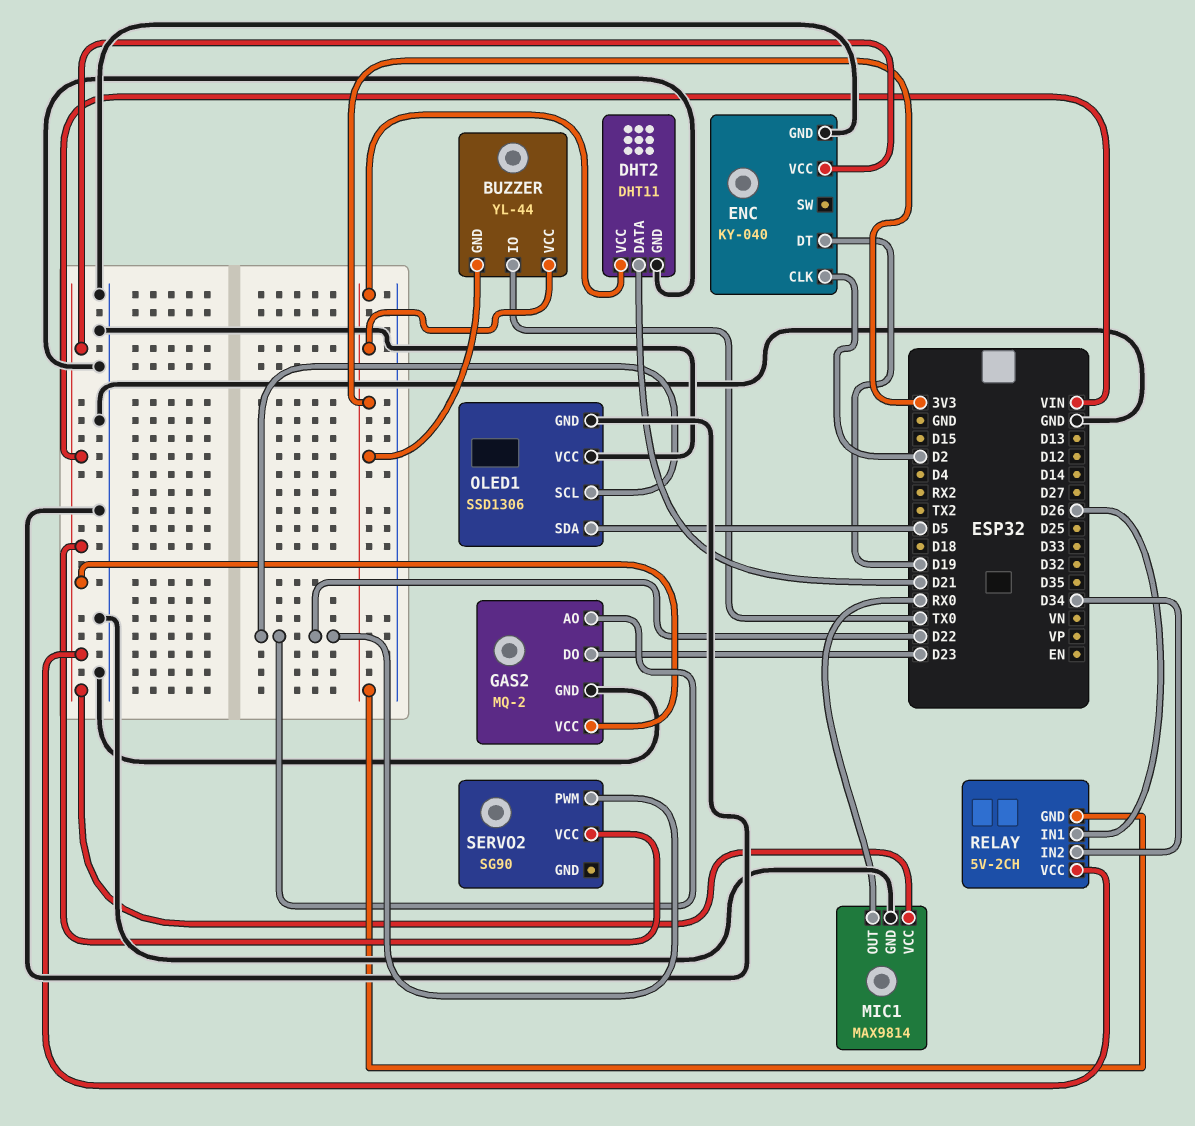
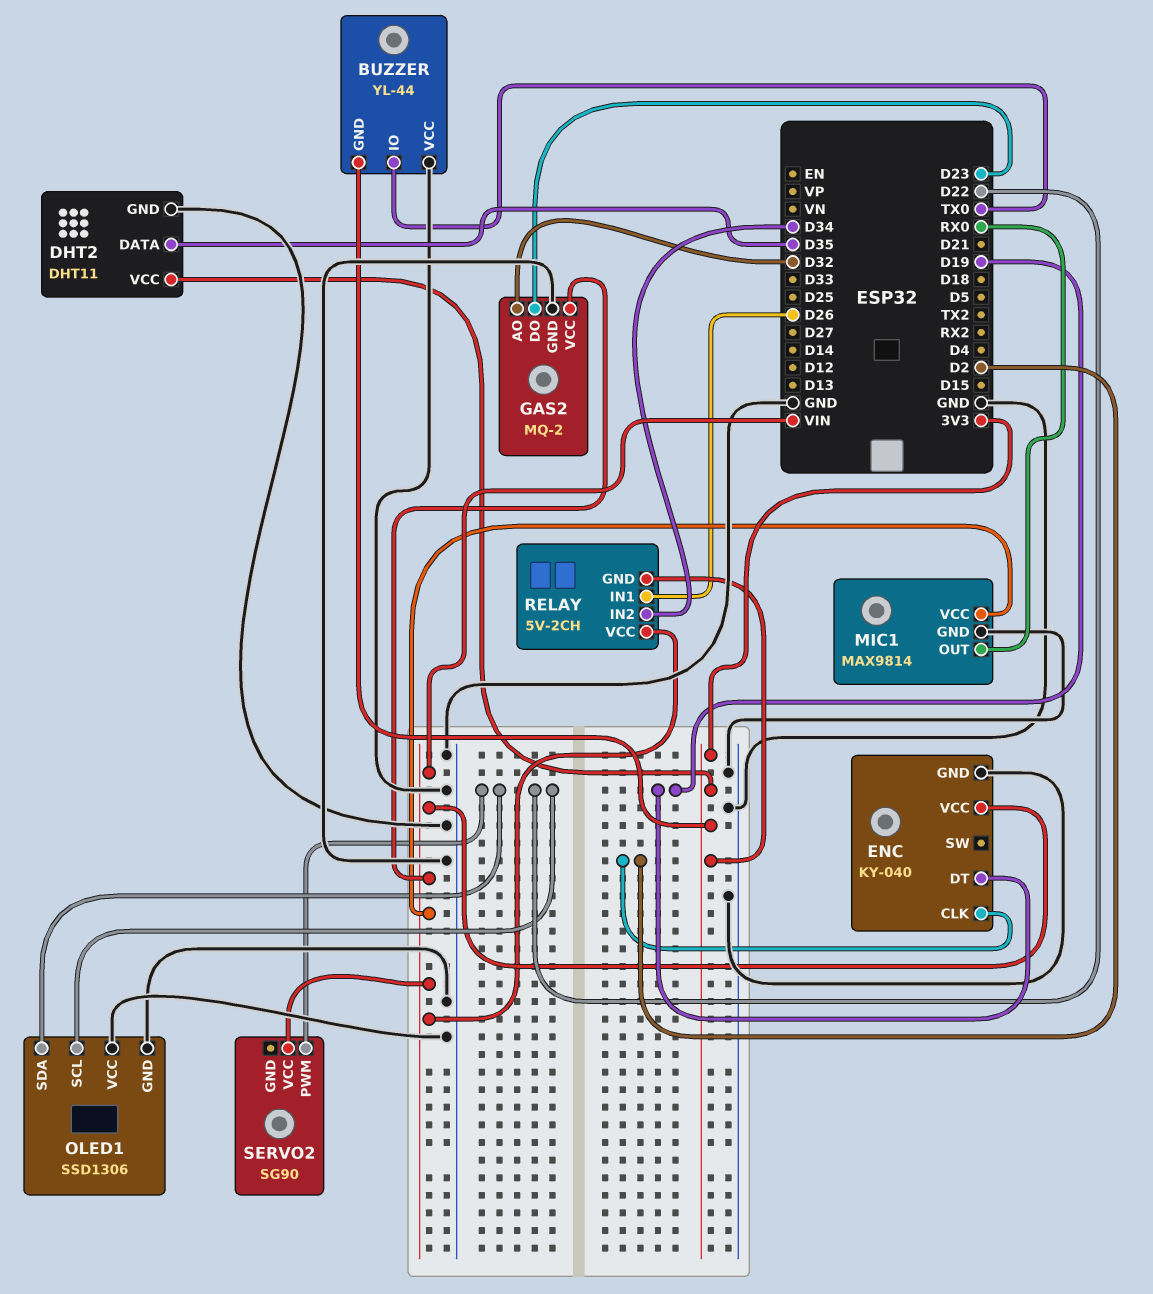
BUZZER pin VCC: 3V3 -> GND
DHT2 pin DATA: D21 -> D35
GAS2 pin AO: D22 -> D32
OLED1 pin SDA: D5 -> D22

